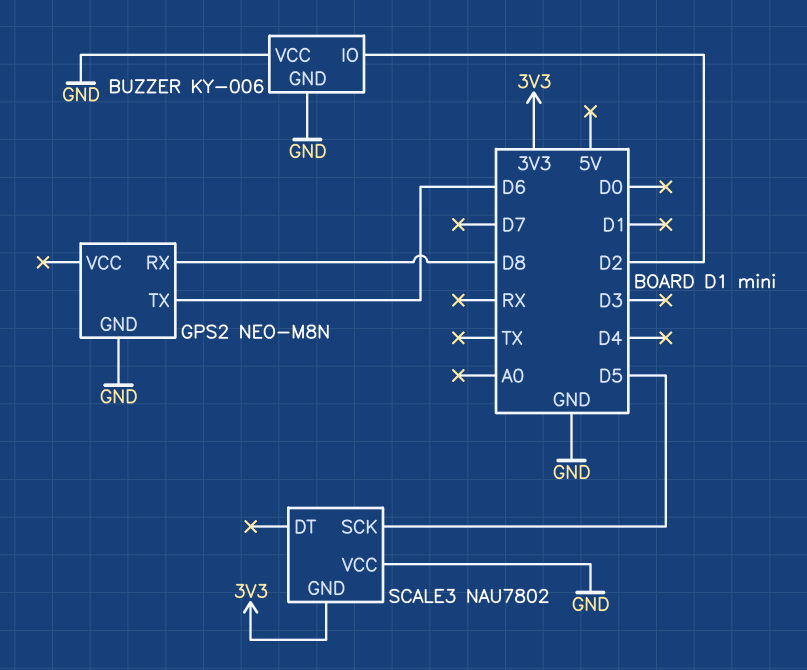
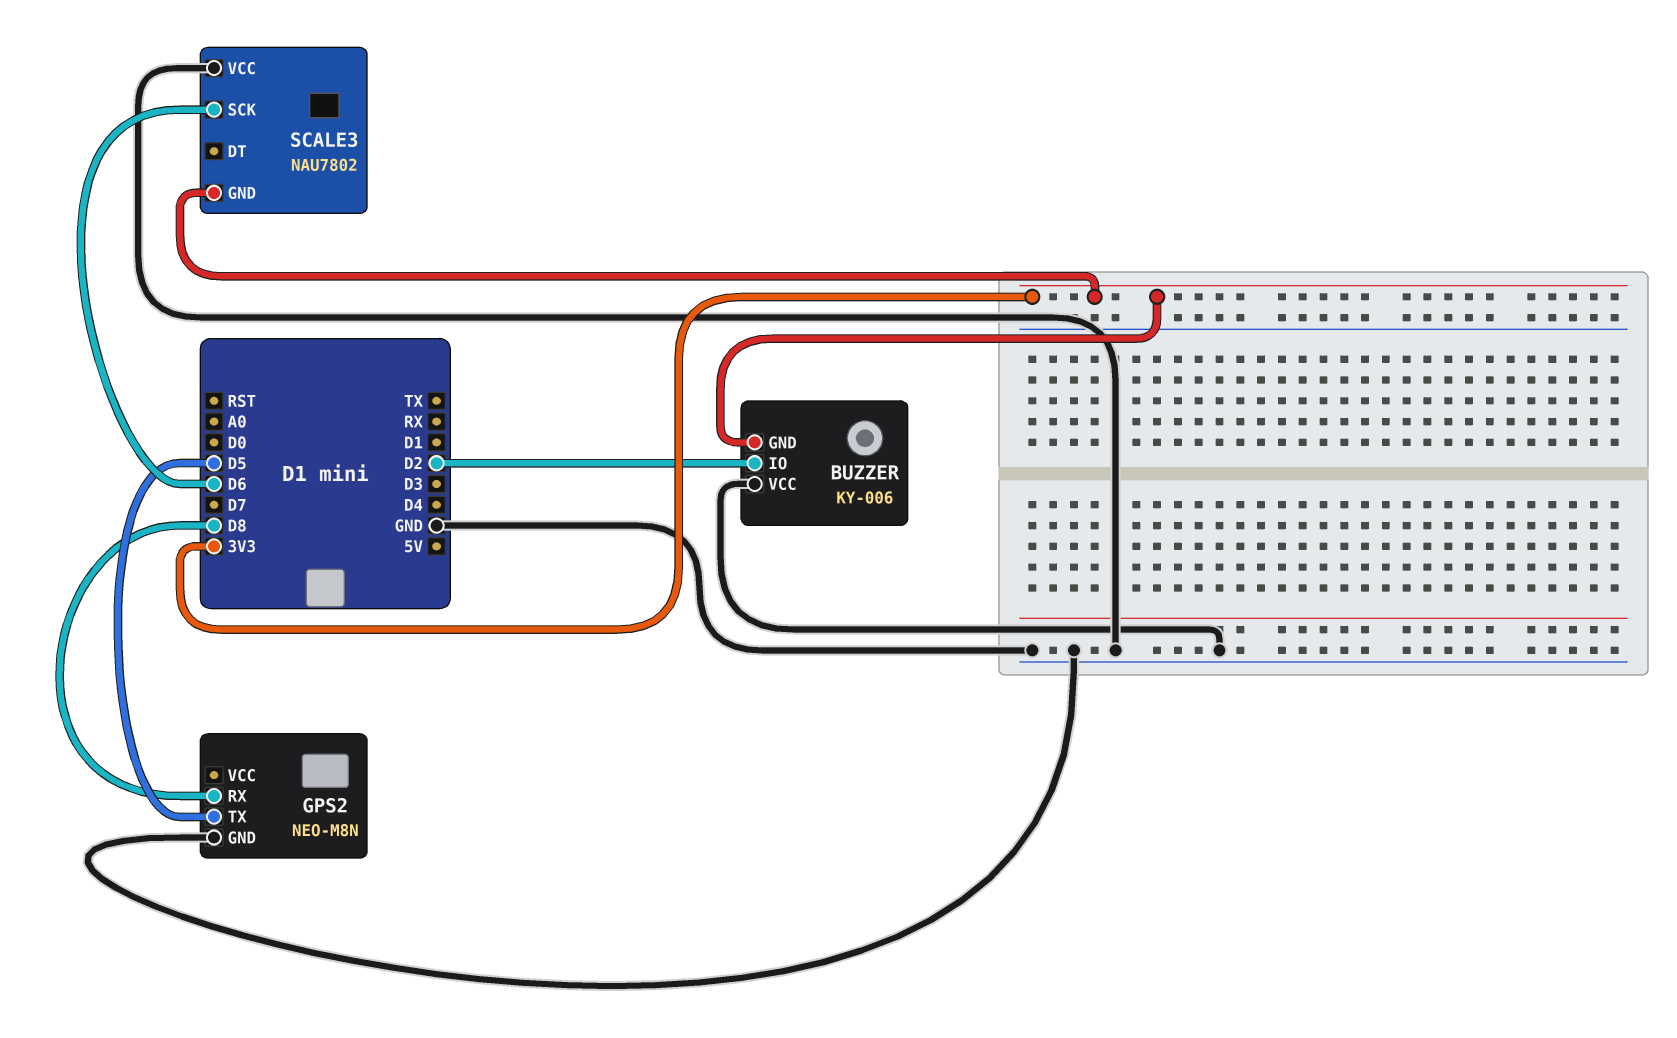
BUZZER pin GND: GND -> 3V3
GPS2 pin TX: D6 -> D5
SCALE3 pin SCK: D5 -> D6

